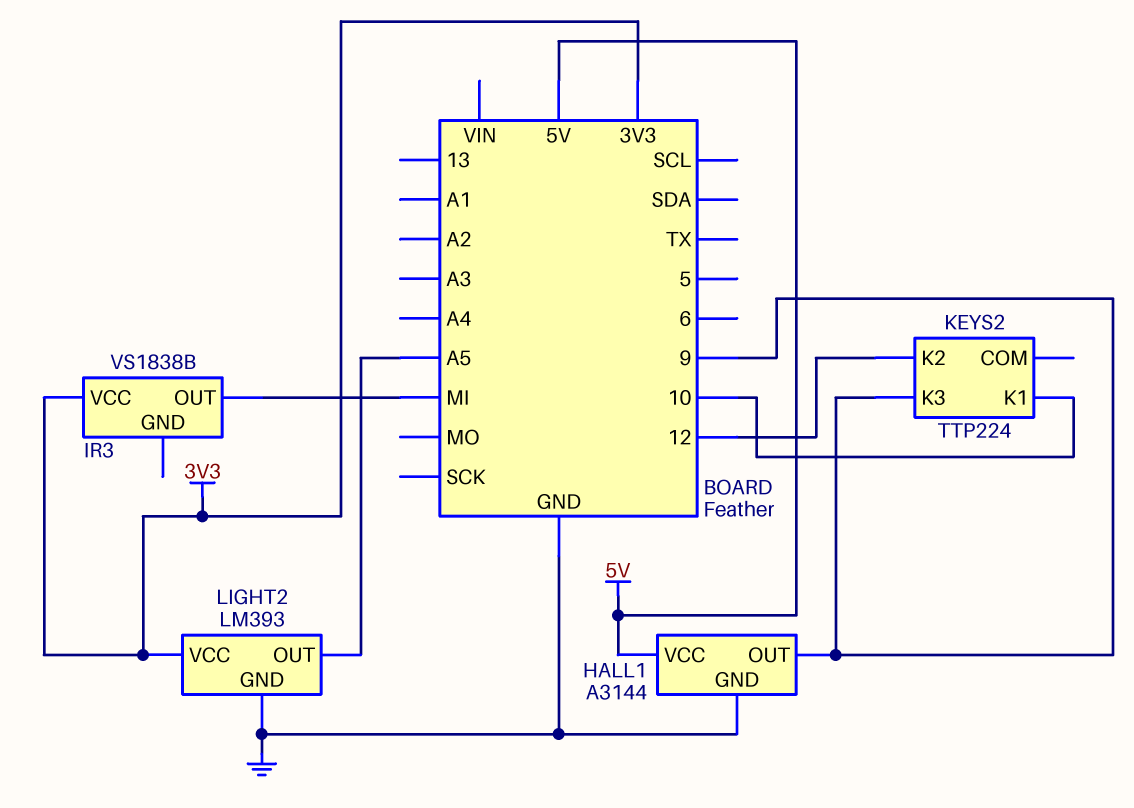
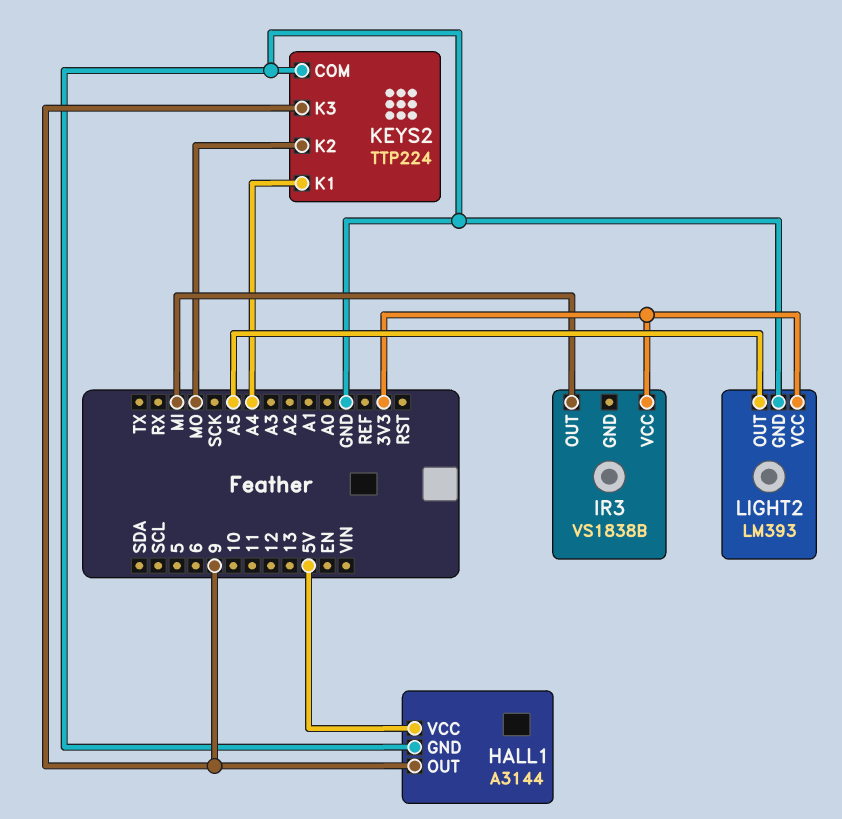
KEYS2 pin COM: none -> GND
KEYS2 pin K1: 10 -> A4
KEYS2 pin K2: 12 -> MO

